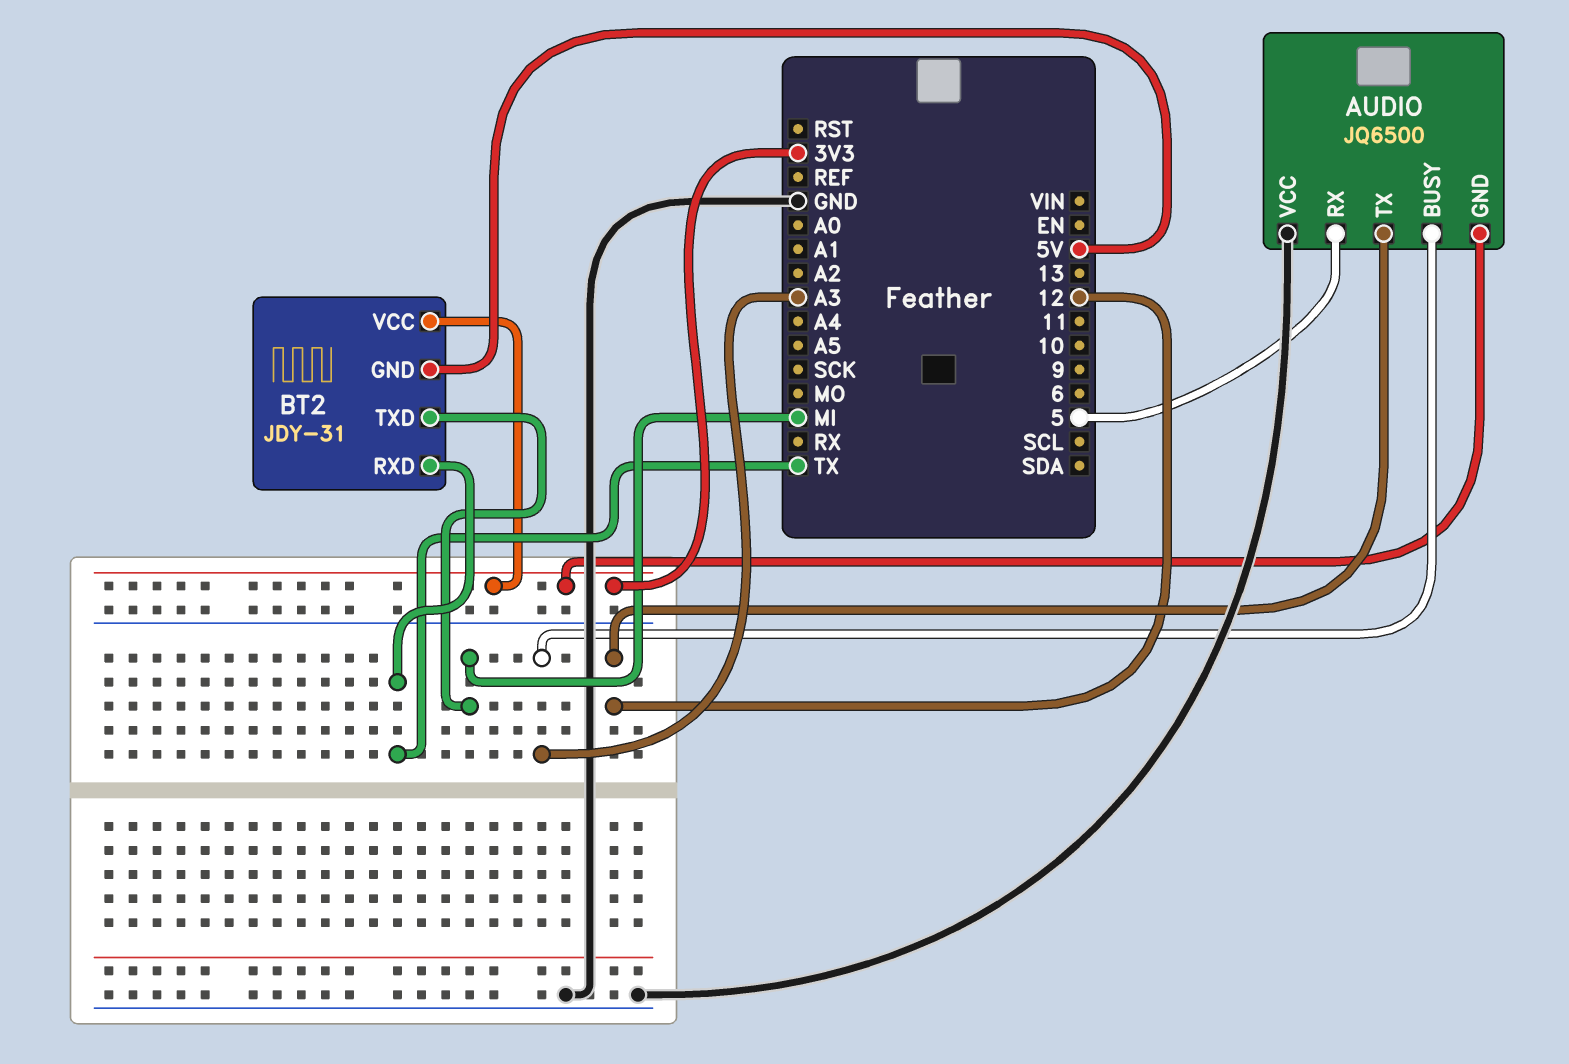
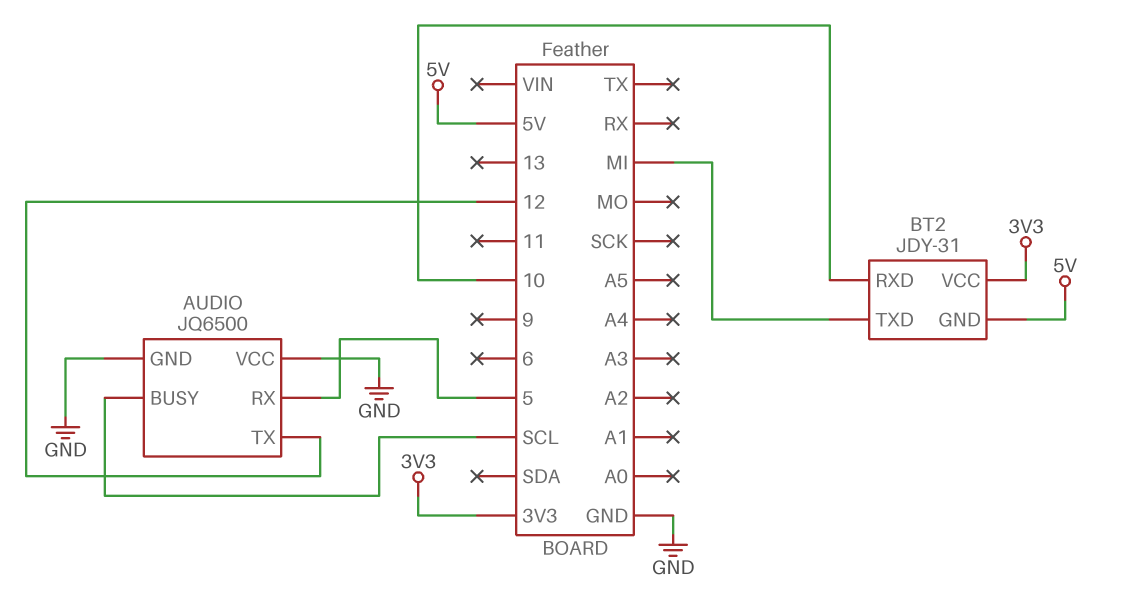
AUDIO pin BUSY: A3 -> SCL
AUDIO pin GND: 3V3 -> GND
BT2 pin RXD: TX -> 10

